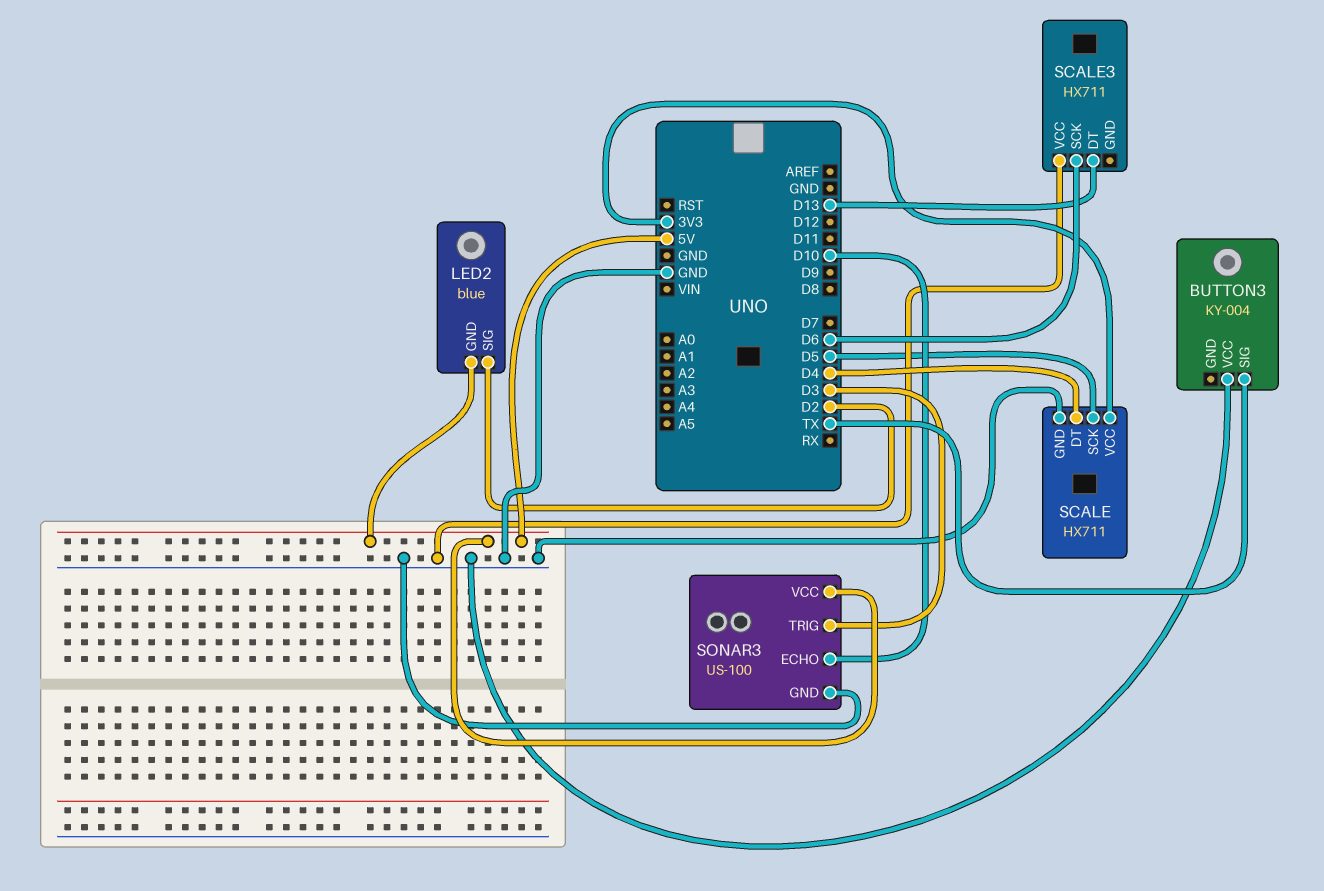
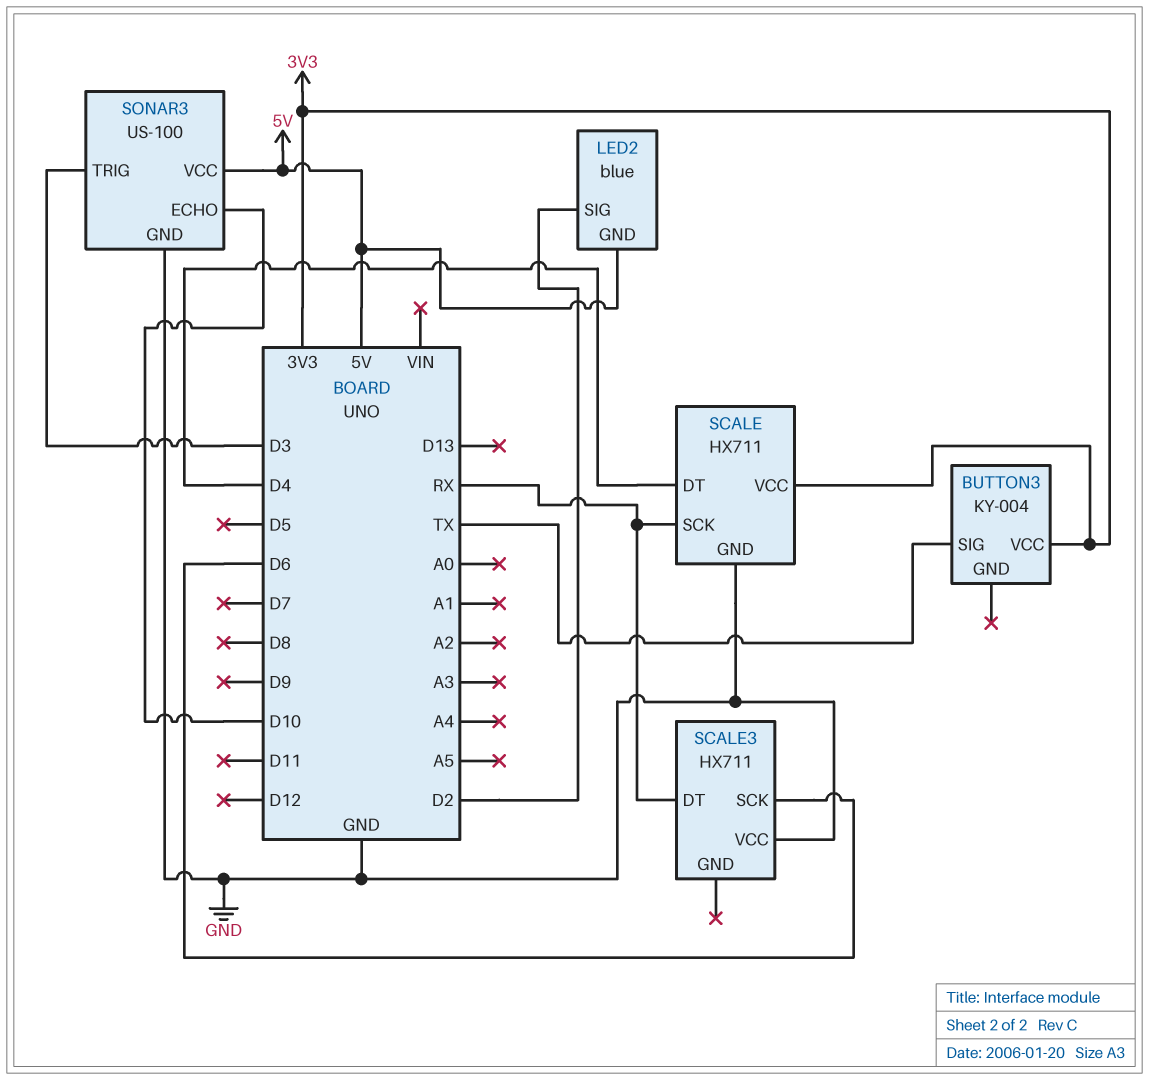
BUTTON3 pin VCC: GND -> 3V3
SCALE pin SCK: D5 -> RX
SCALE3 pin DT: D13 -> RX

